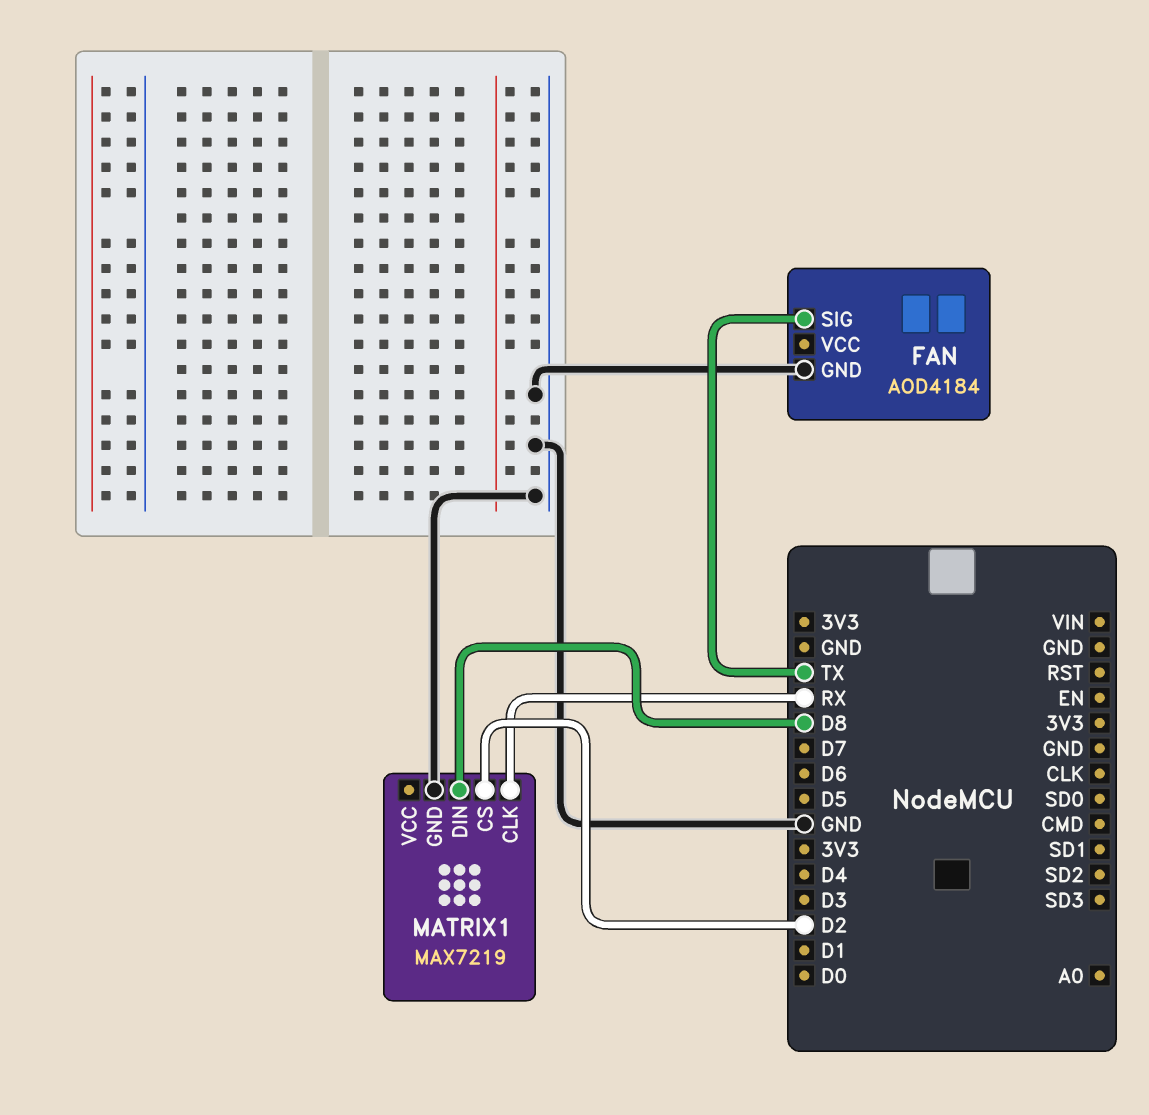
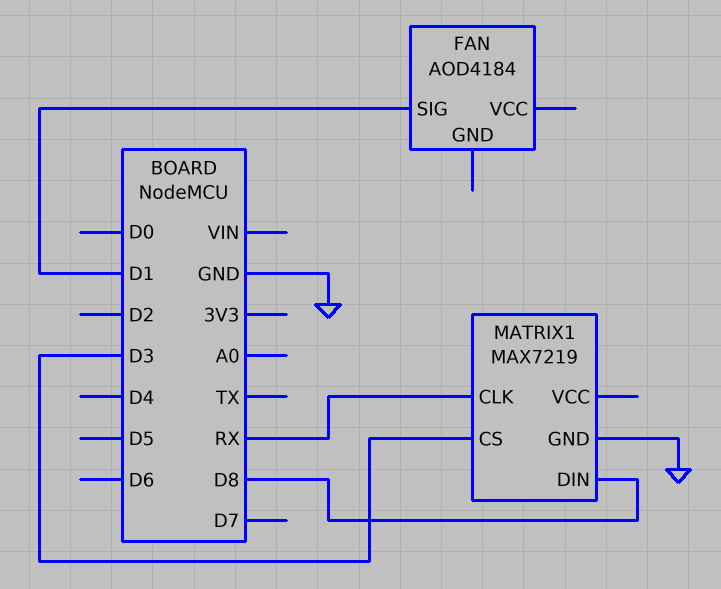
FAN pin GND: GND -> none
FAN pin SIG: TX -> D1
MATRIX1 pin CS: D2 -> D3

